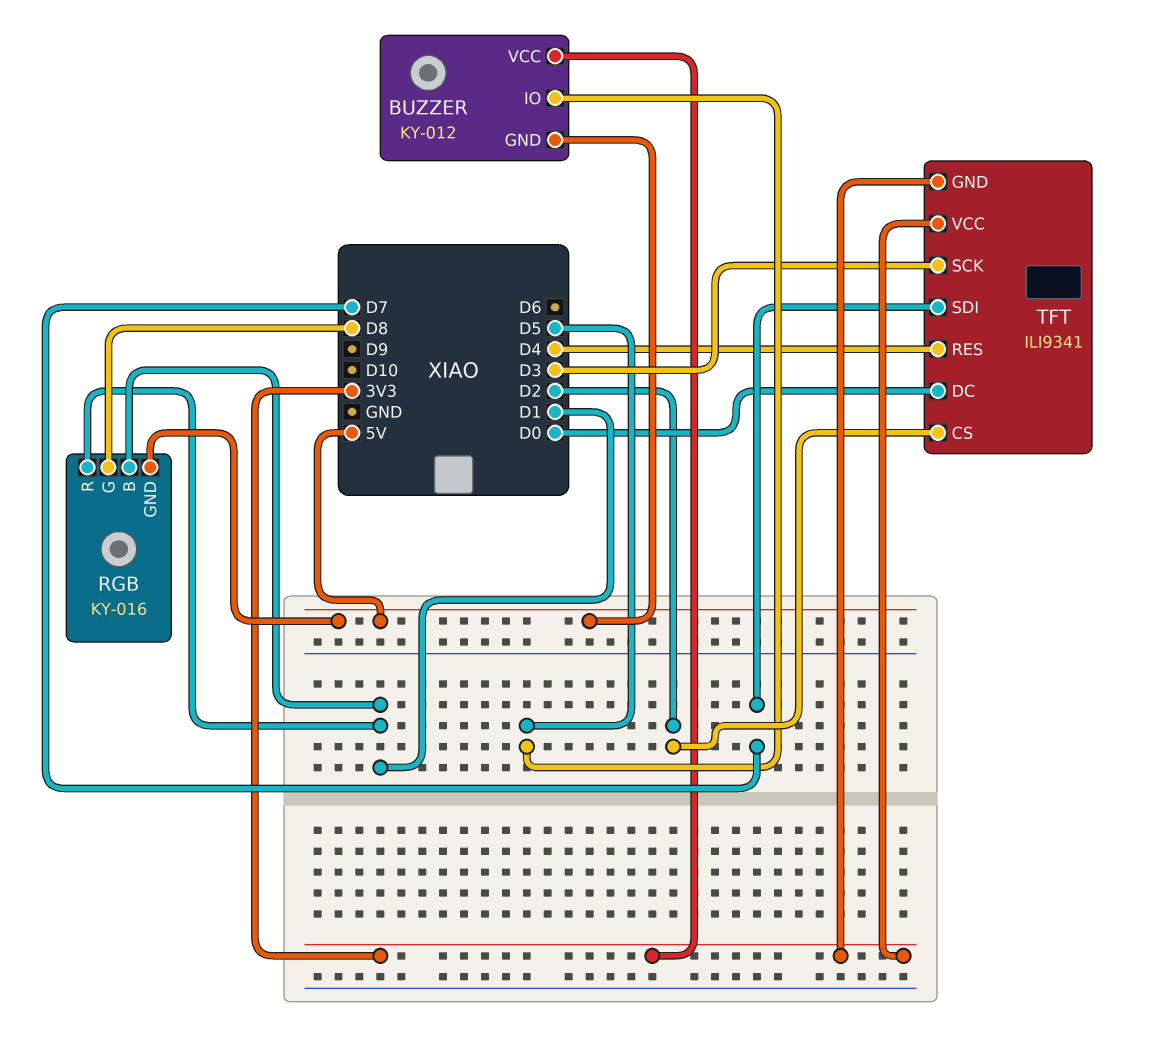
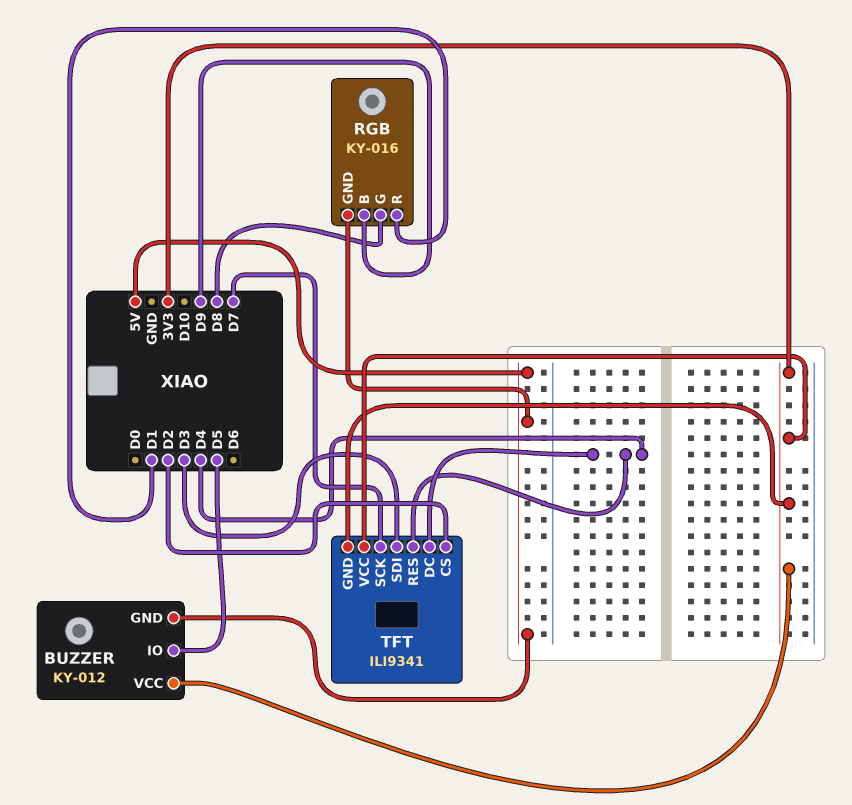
RGB pin B: D1 -> D9
TFT pin DC: D0 -> D4
TFT pin SCK: D3 -> D7
TFT pin SDI: D7 -> D3

